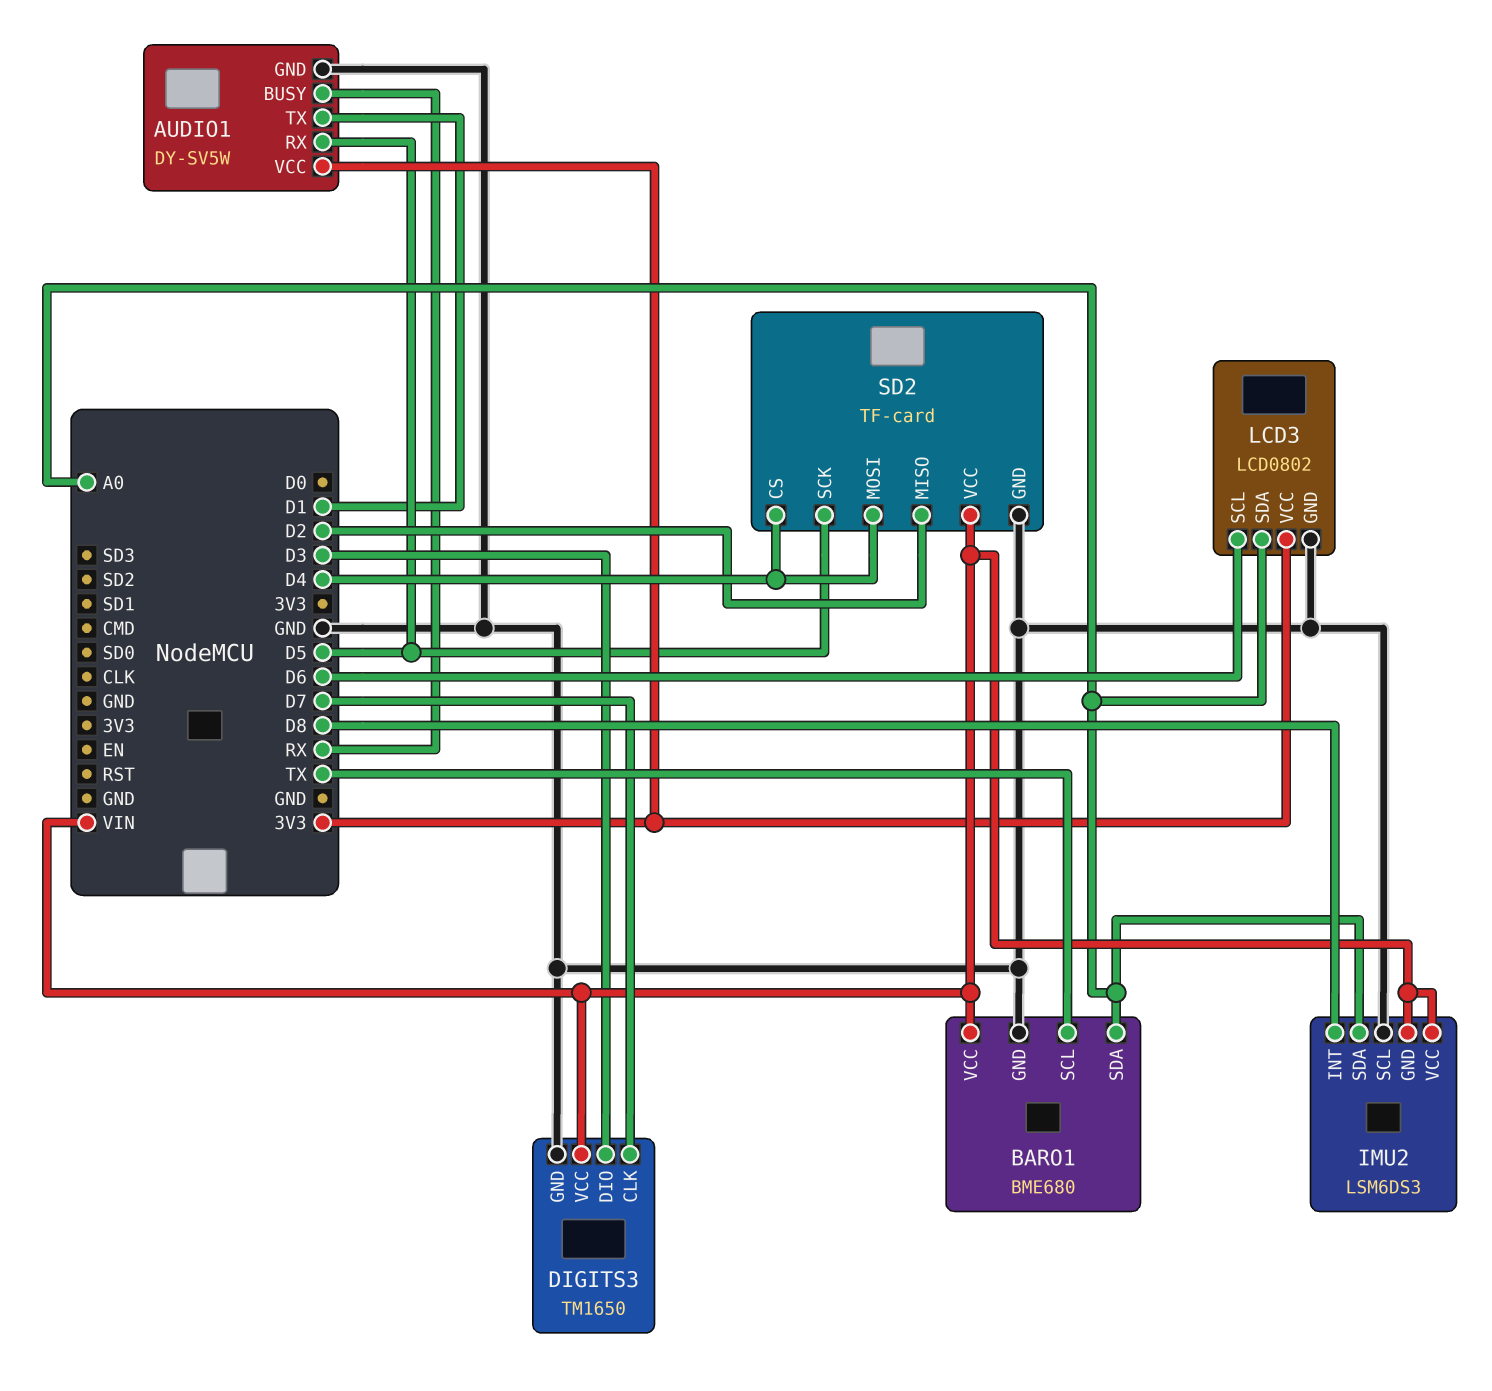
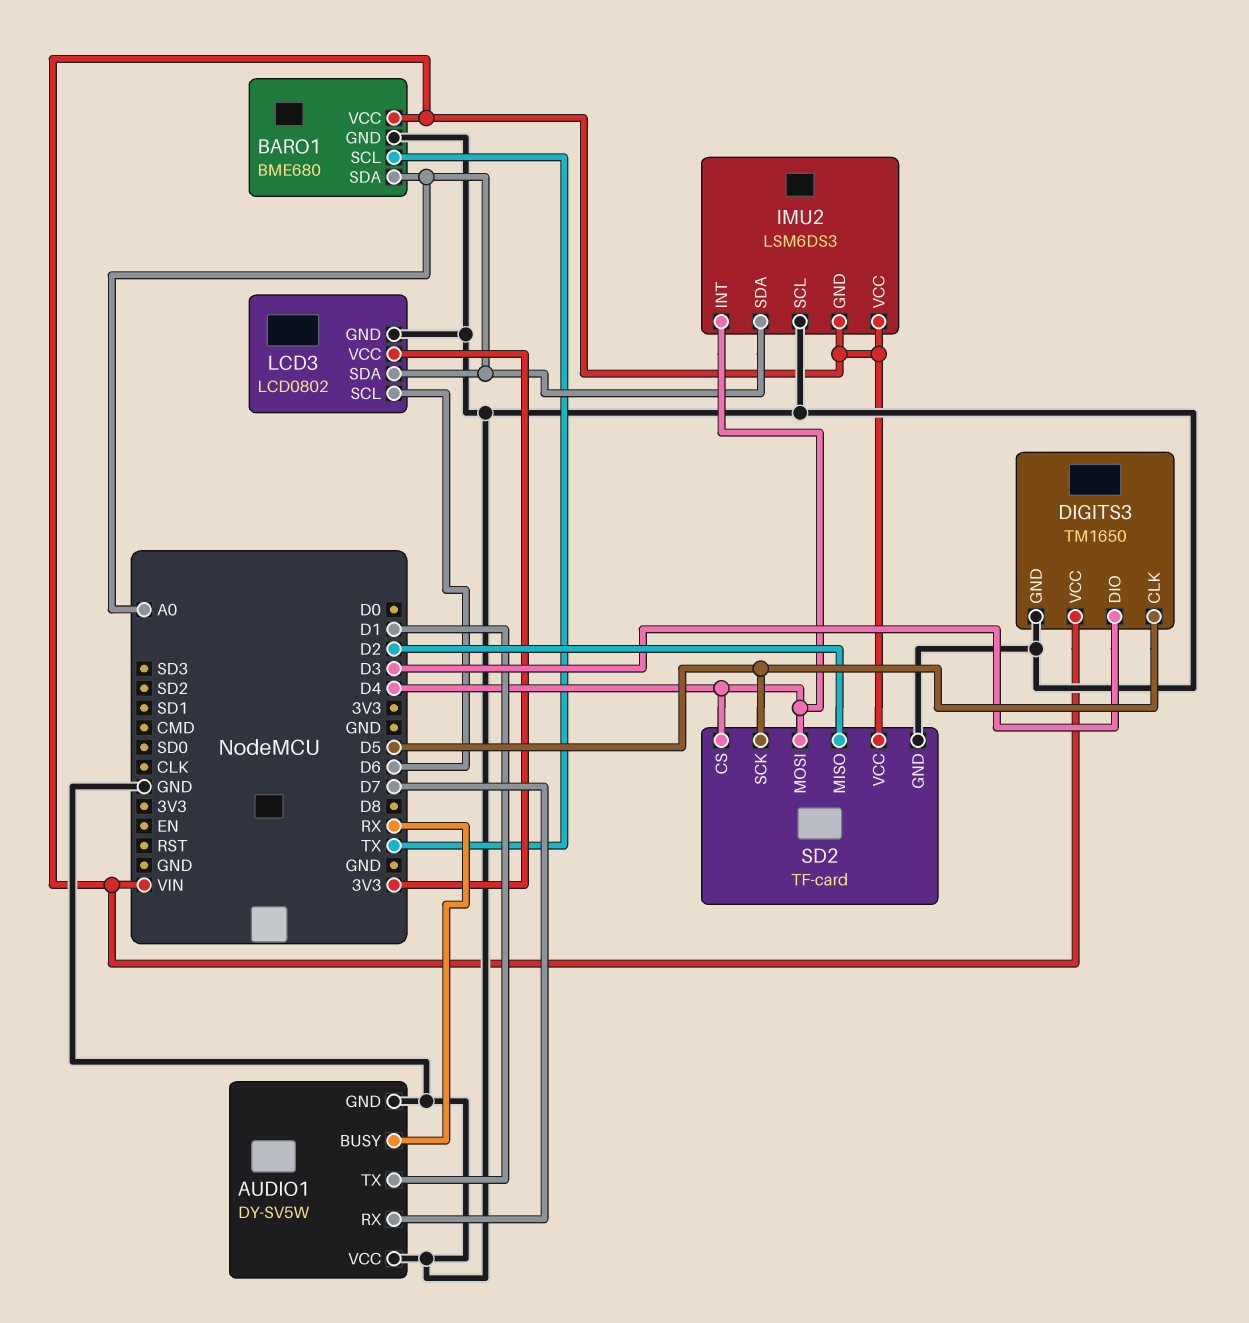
AUDIO1 pin RX: D5 -> D7
AUDIO1 pin VCC: 3V3 -> GND
DIGITS3 pin CLK: D7 -> D5
IMU2 pin INT: D8 -> D4

